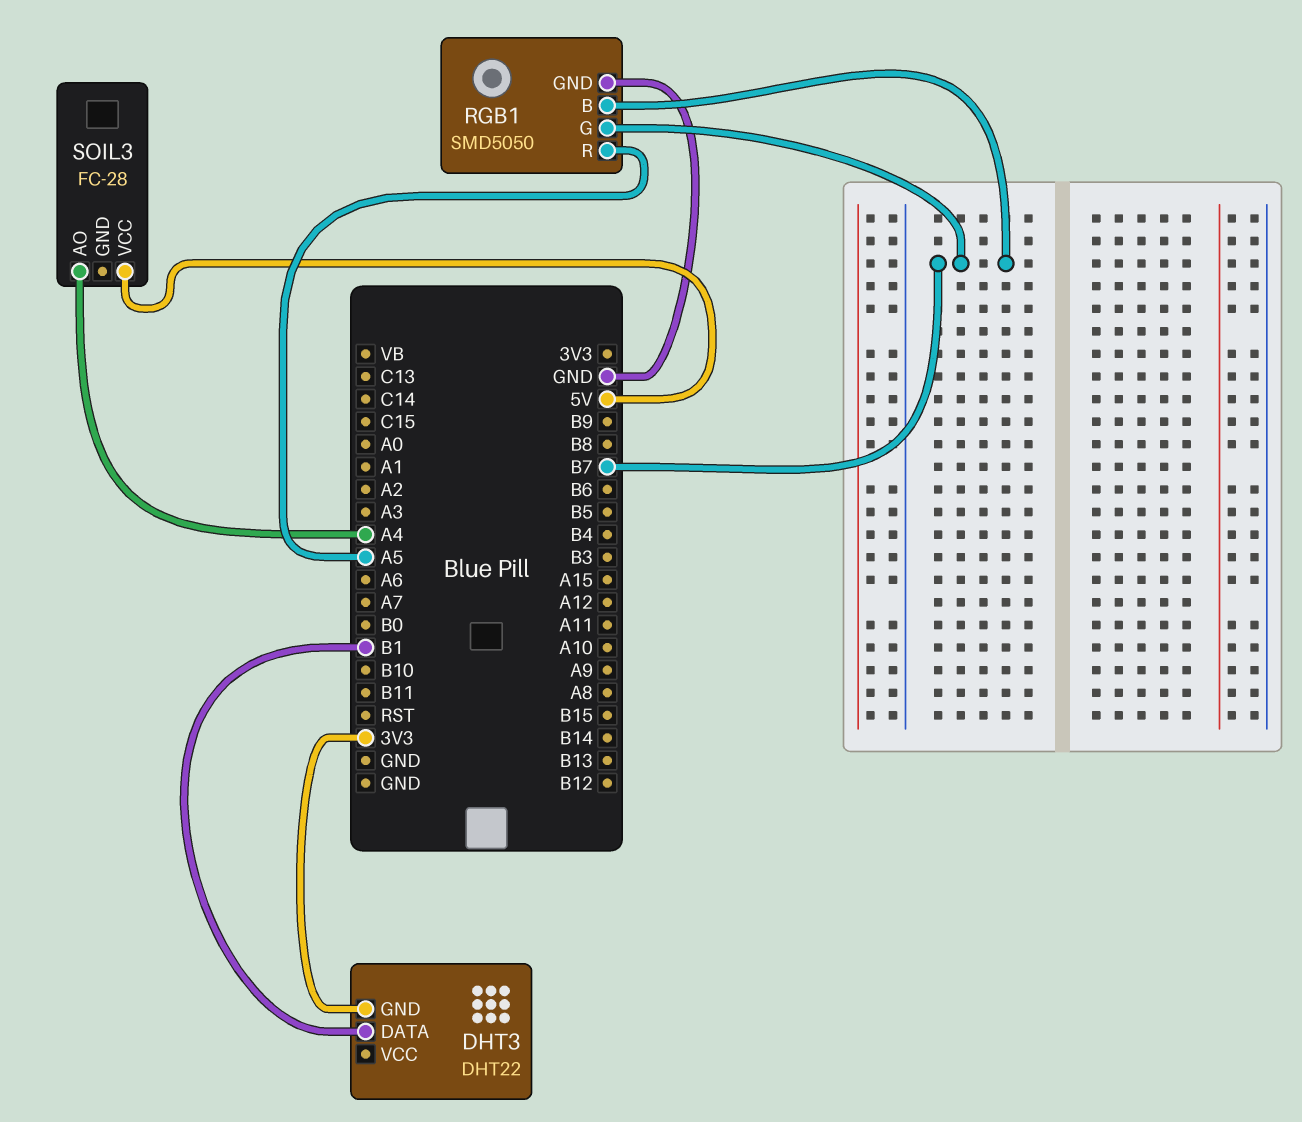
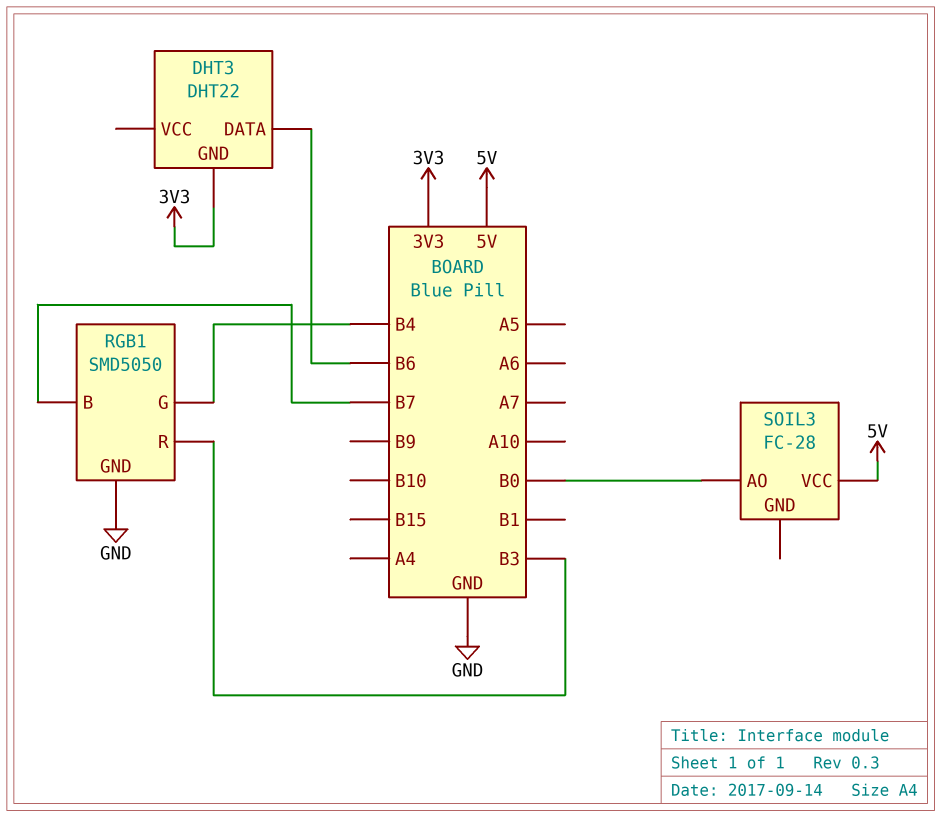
DHT3 pin DATA: B1 -> B6
RGB1 pin G: B7 -> B4
RGB1 pin R: A5 -> B3
SOIL3 pin AO: A4 -> B0

